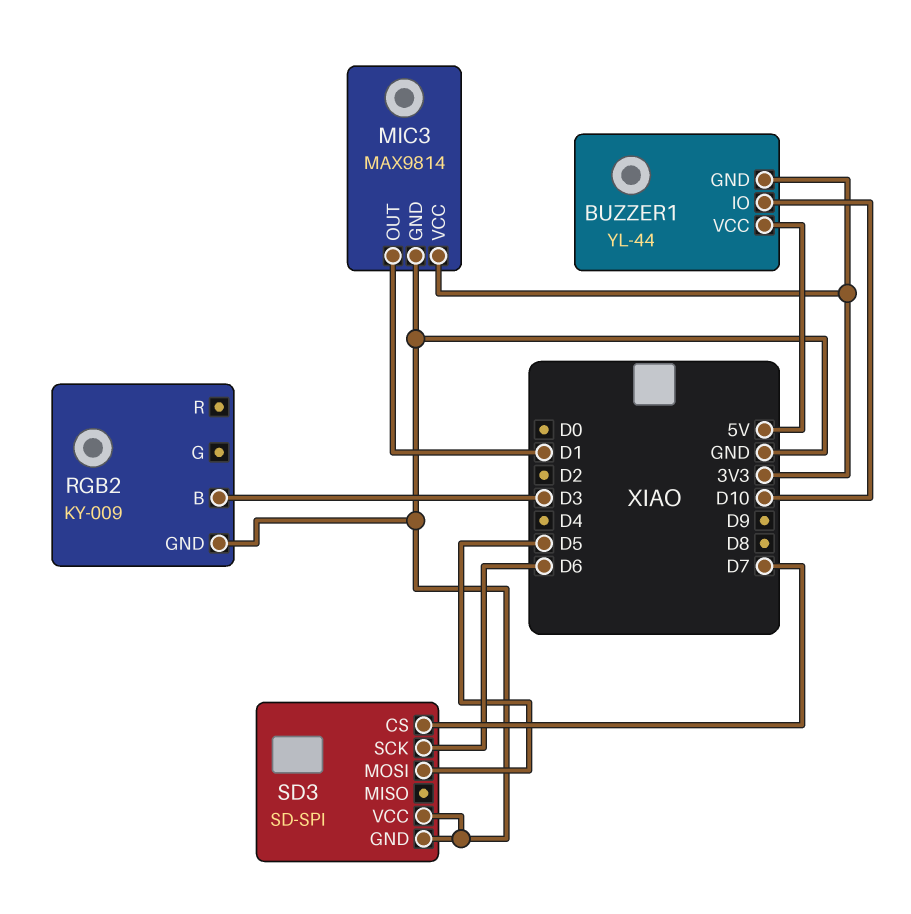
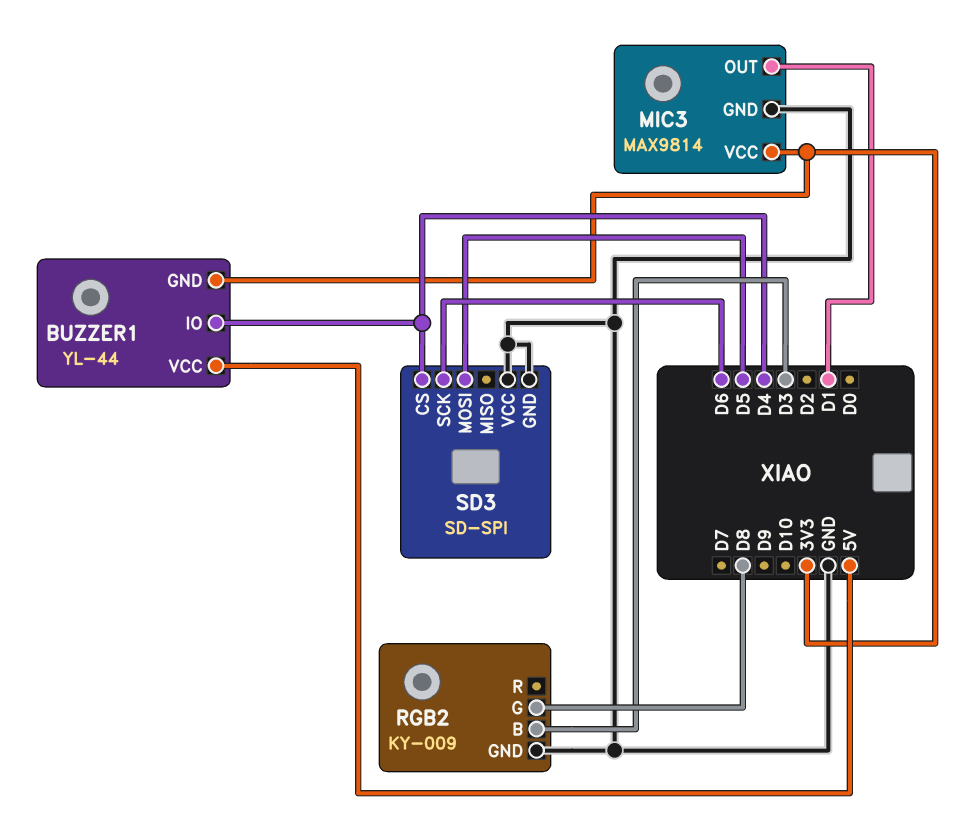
BUZZER1 pin IO: D10 -> D4
RGB2 pin G: none -> D8
SD3 pin CS: D7 -> D4

